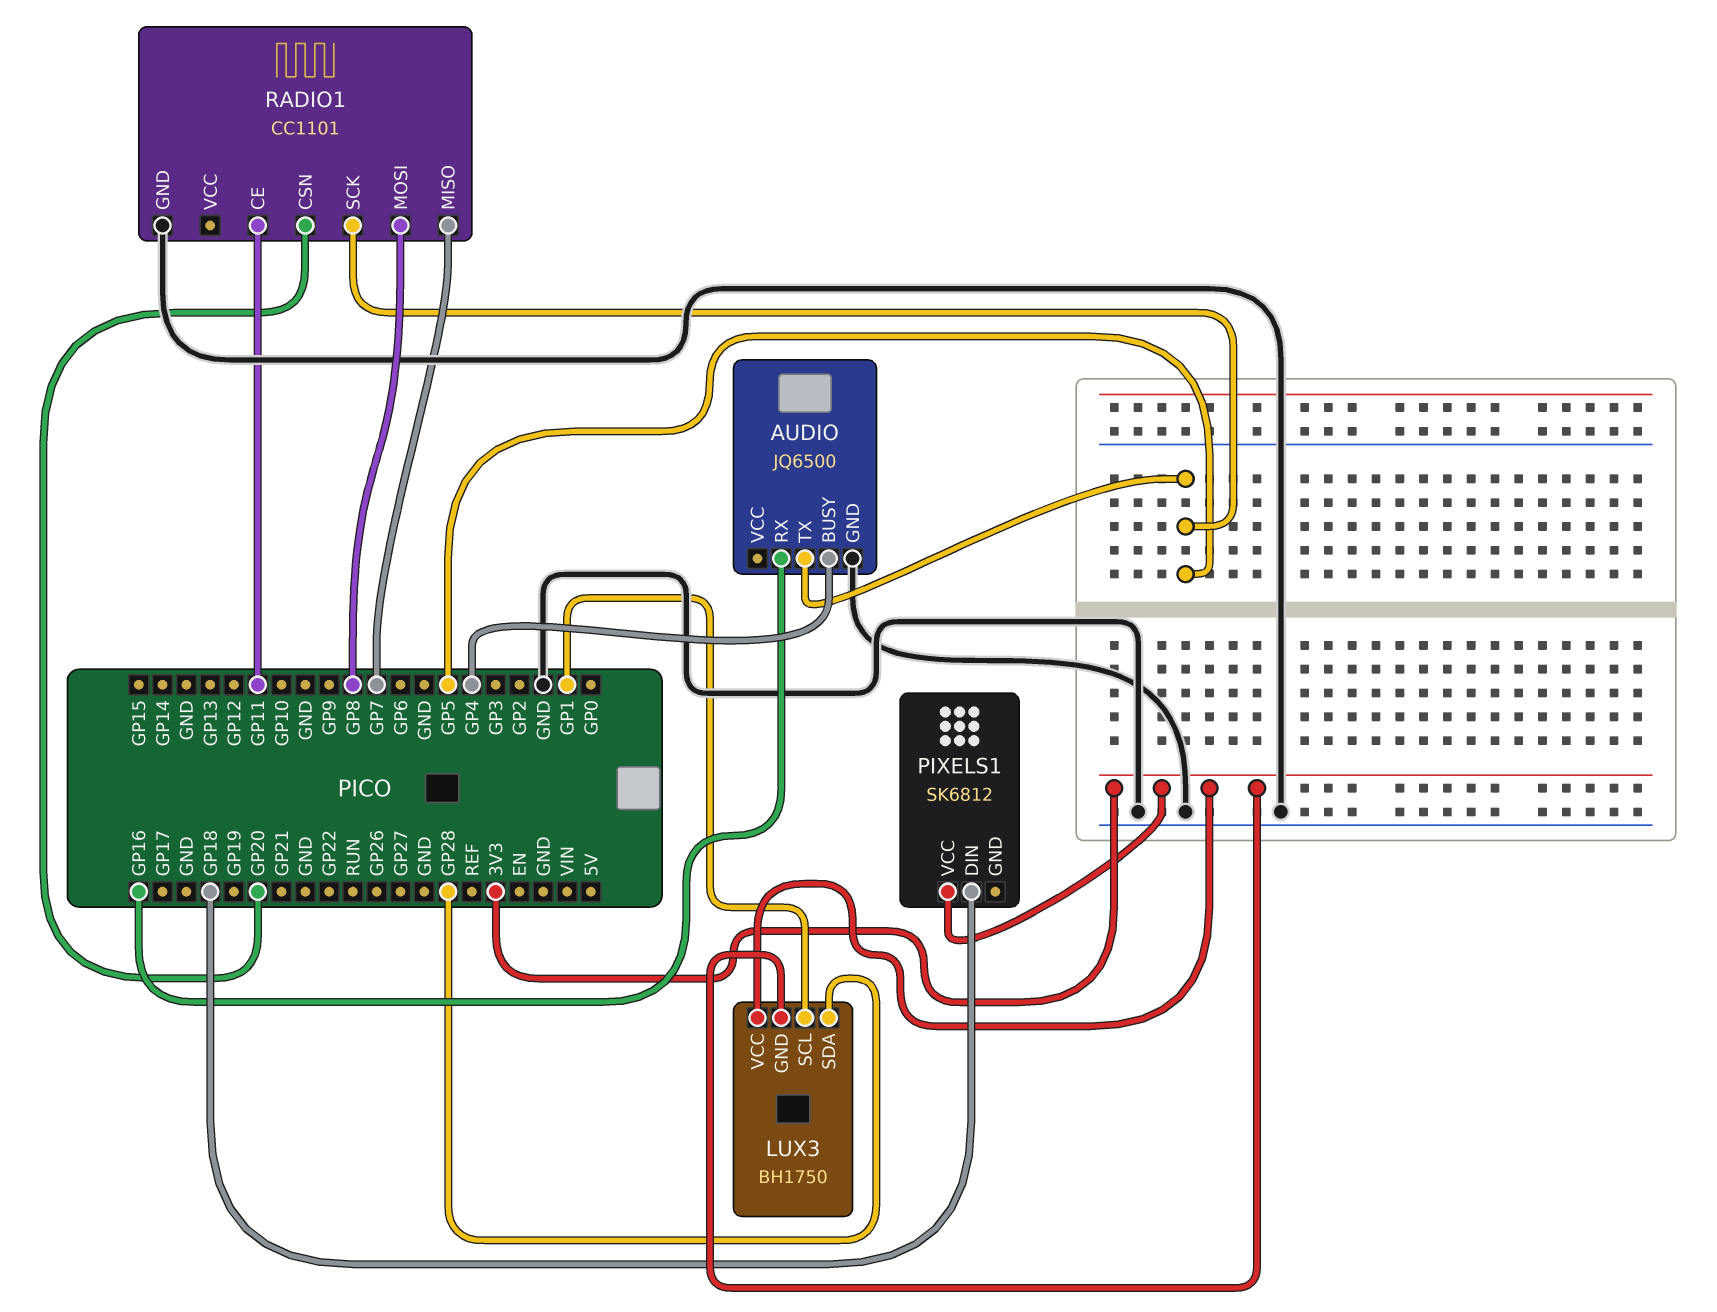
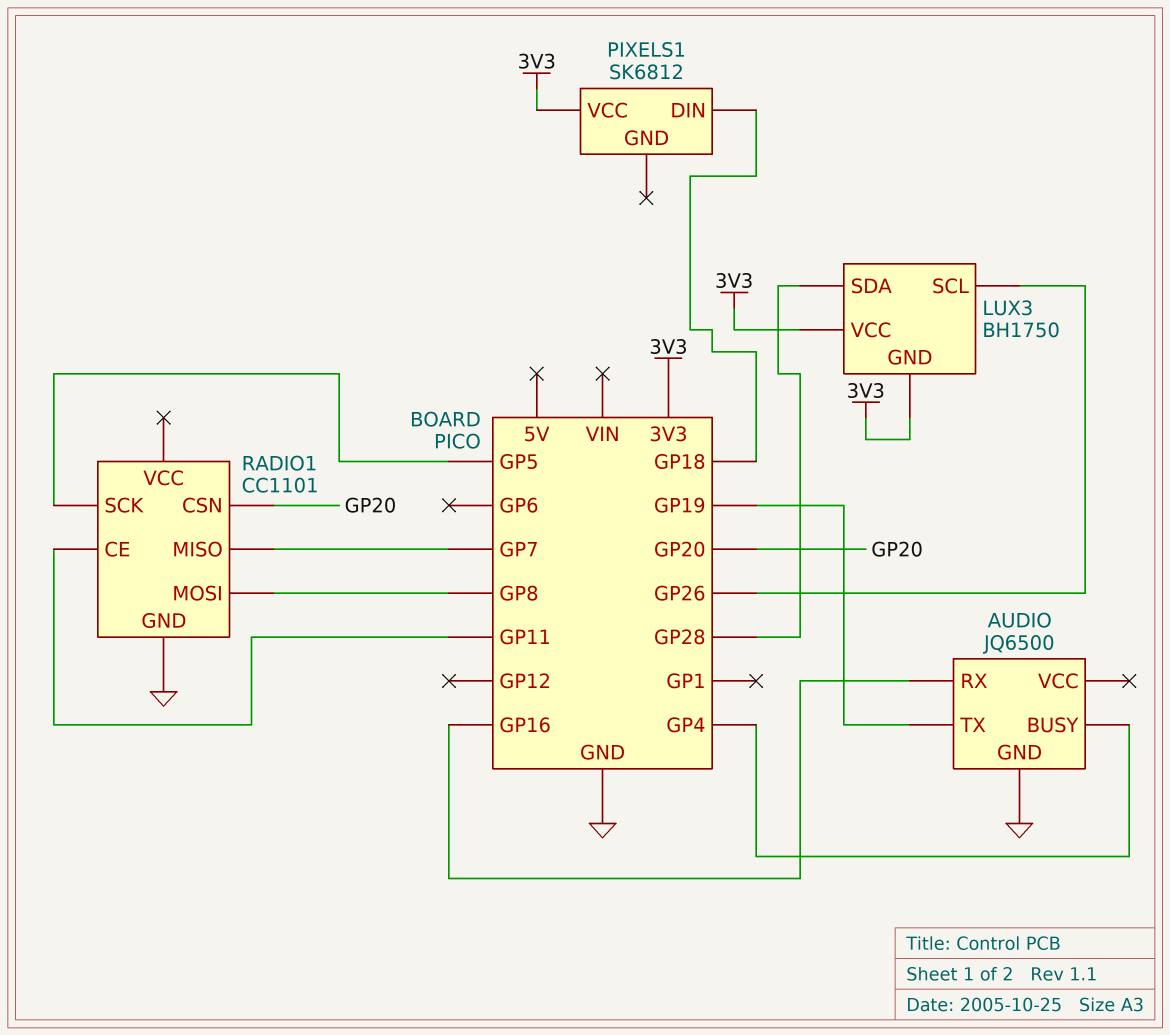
AUDIO pin TX: GP5 -> GP19
LUX3 pin SCL: GP1 -> GP26

